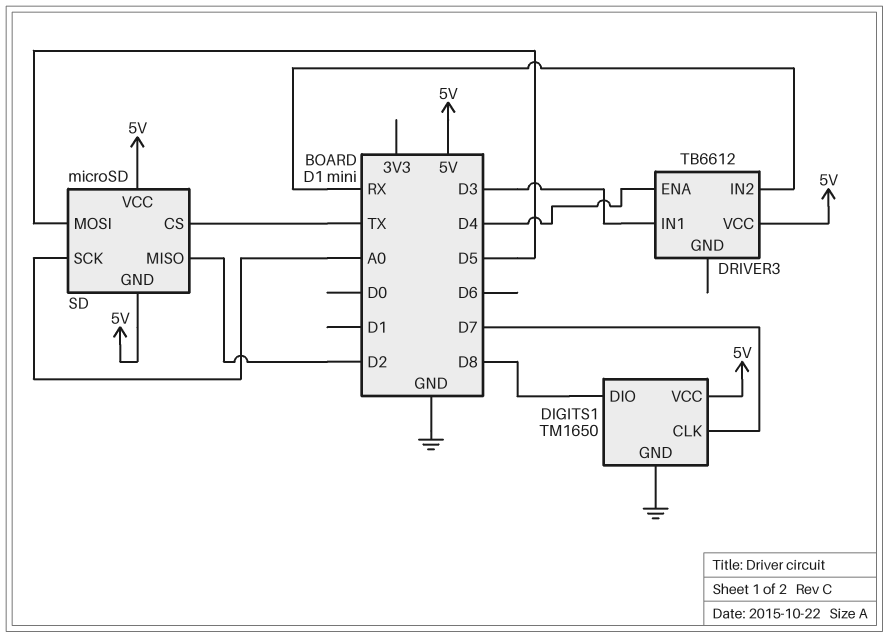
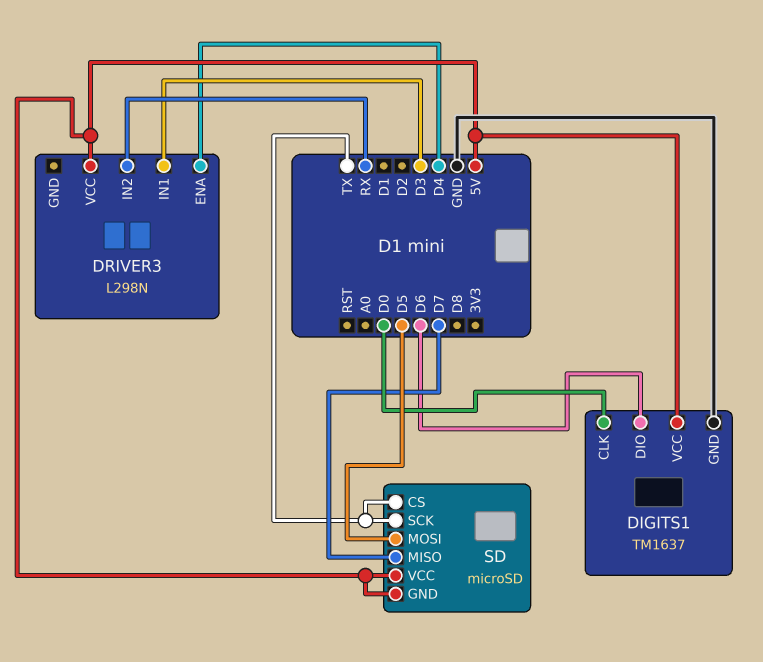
DIGITS1: TM1650 -> TM1637
DIGITS1 pin CLK: D7 -> D0
DIGITS1 pin DIO: D8 -> D6
DRIVER3: TB6612 -> L298N
SD pin MISO: D2 -> D7
SD pin SCK: A0 -> TX

